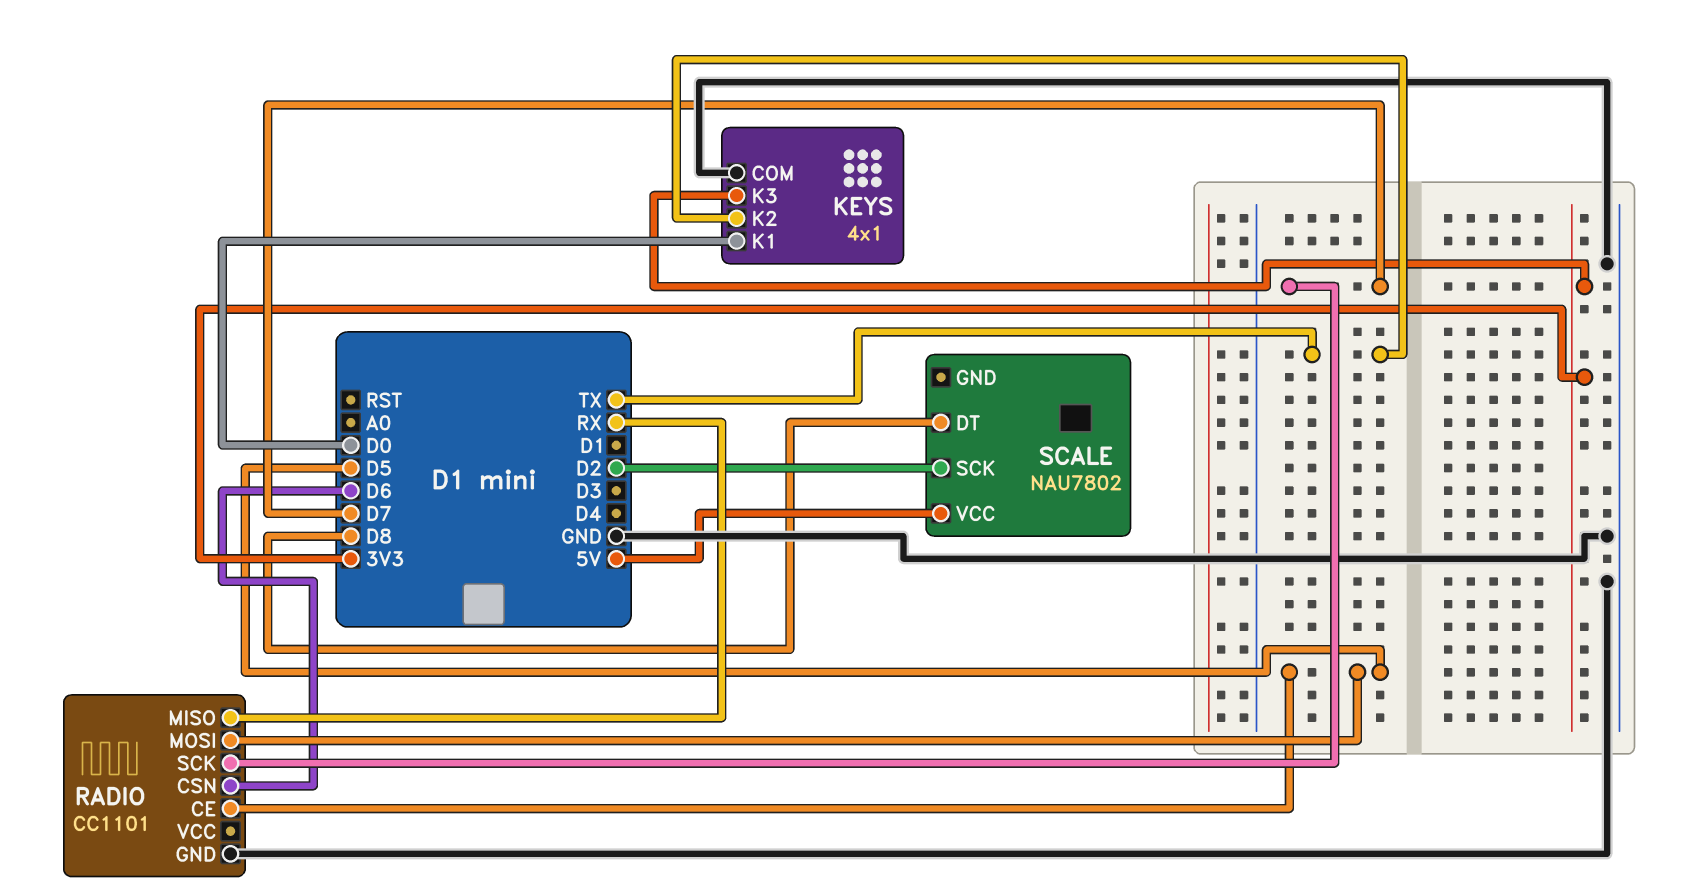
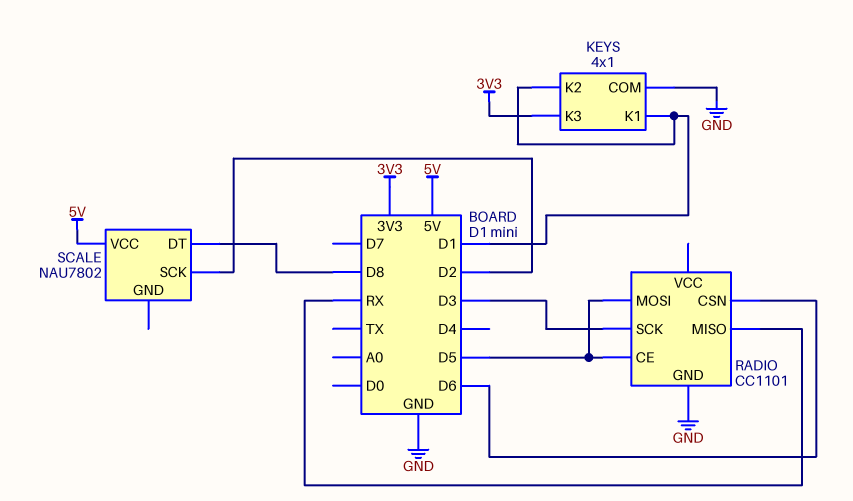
KEYS pin K1: D0 -> D1
KEYS pin K2: TX -> D1
RADIO pin SCK: D7 -> D3

